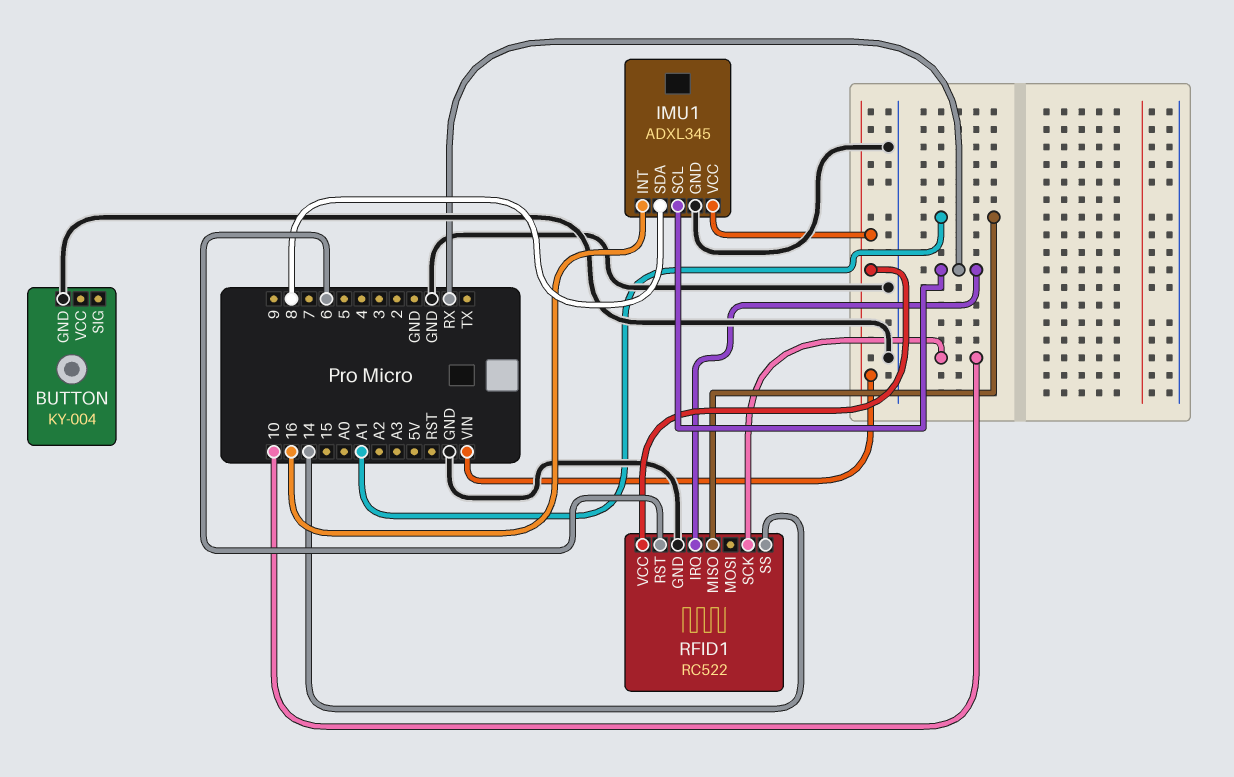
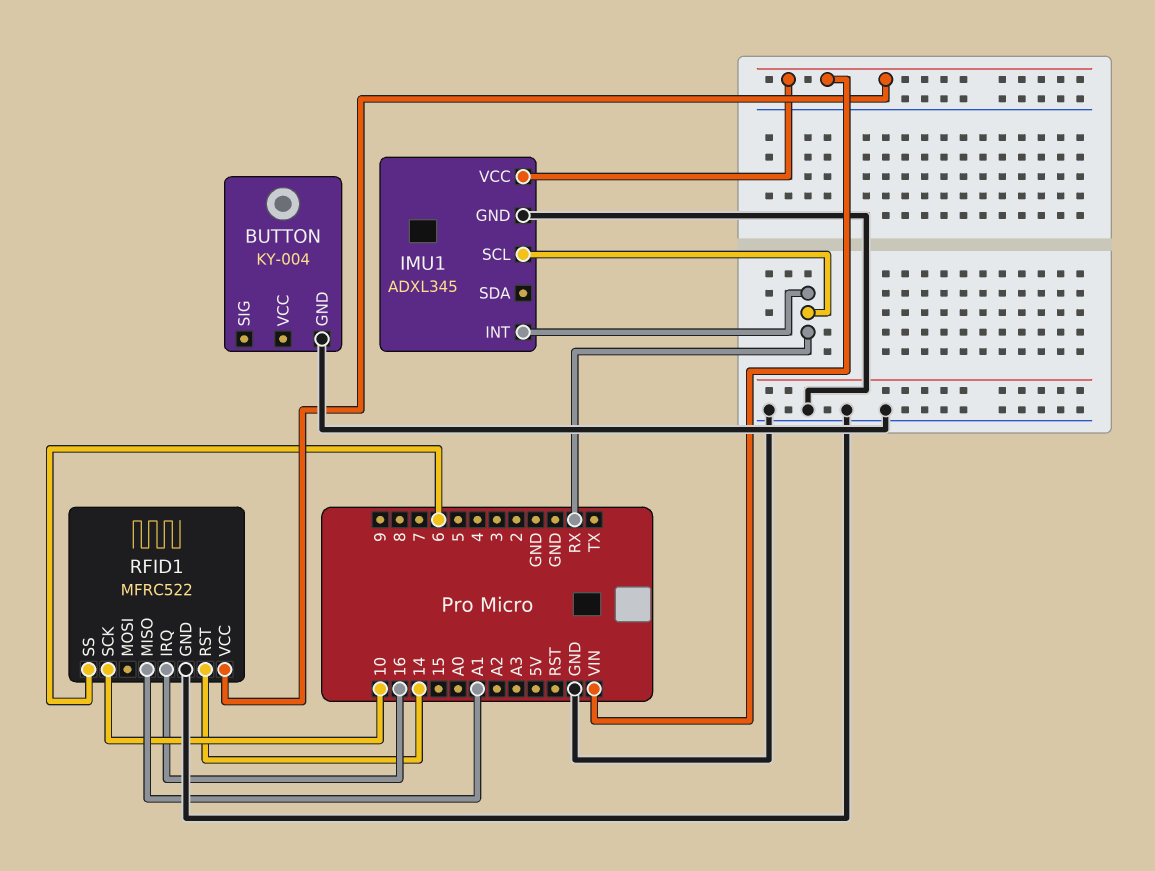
IMU1 pin INT: 16 -> RX
IMU1 pin SDA: 8 -> none
RFID1: RC522 -> MFRC522
RFID1 pin IRQ: RX -> 16
RFID1 pin RST: 6 -> 14
RFID1 pin SS: 14 -> 6

